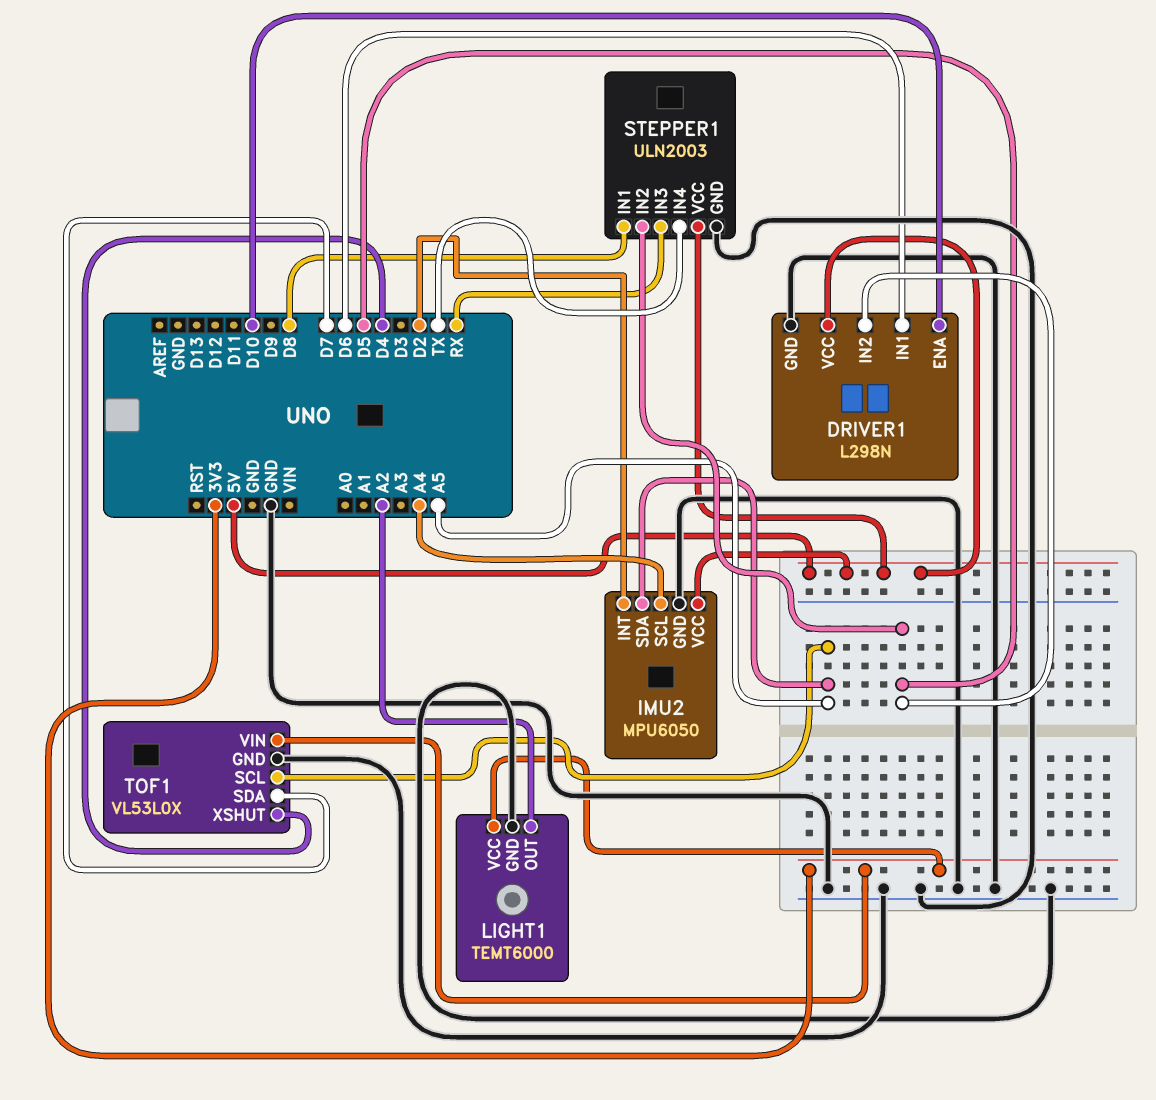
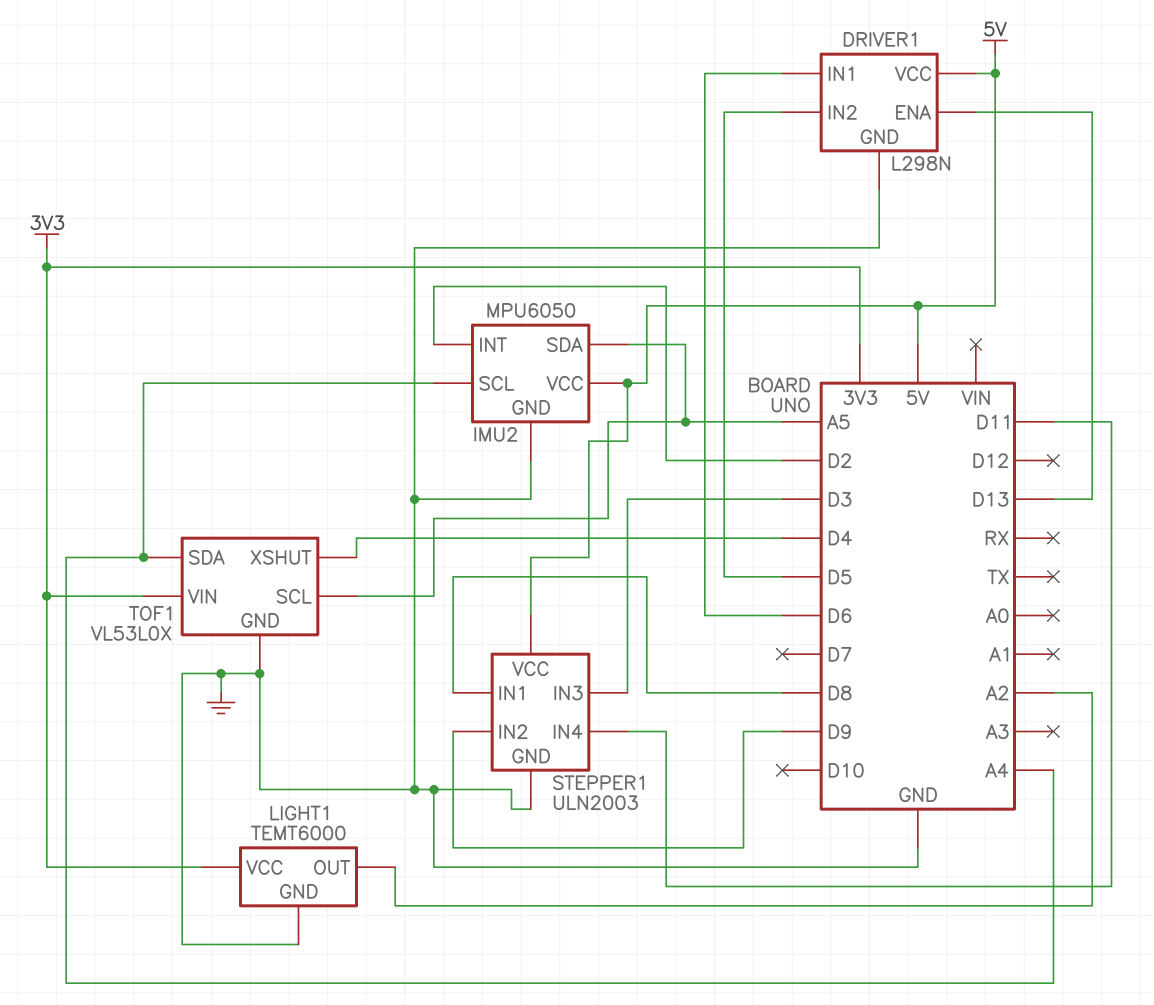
DRIVER1 pin ENA: D10 -> D13
STEPPER1 pin IN2: D5 -> D9
STEPPER1 pin IN3: RX -> D3
STEPPER1 pin IN4: TX -> D11
TOF1 pin SDA: D7 -> A4

